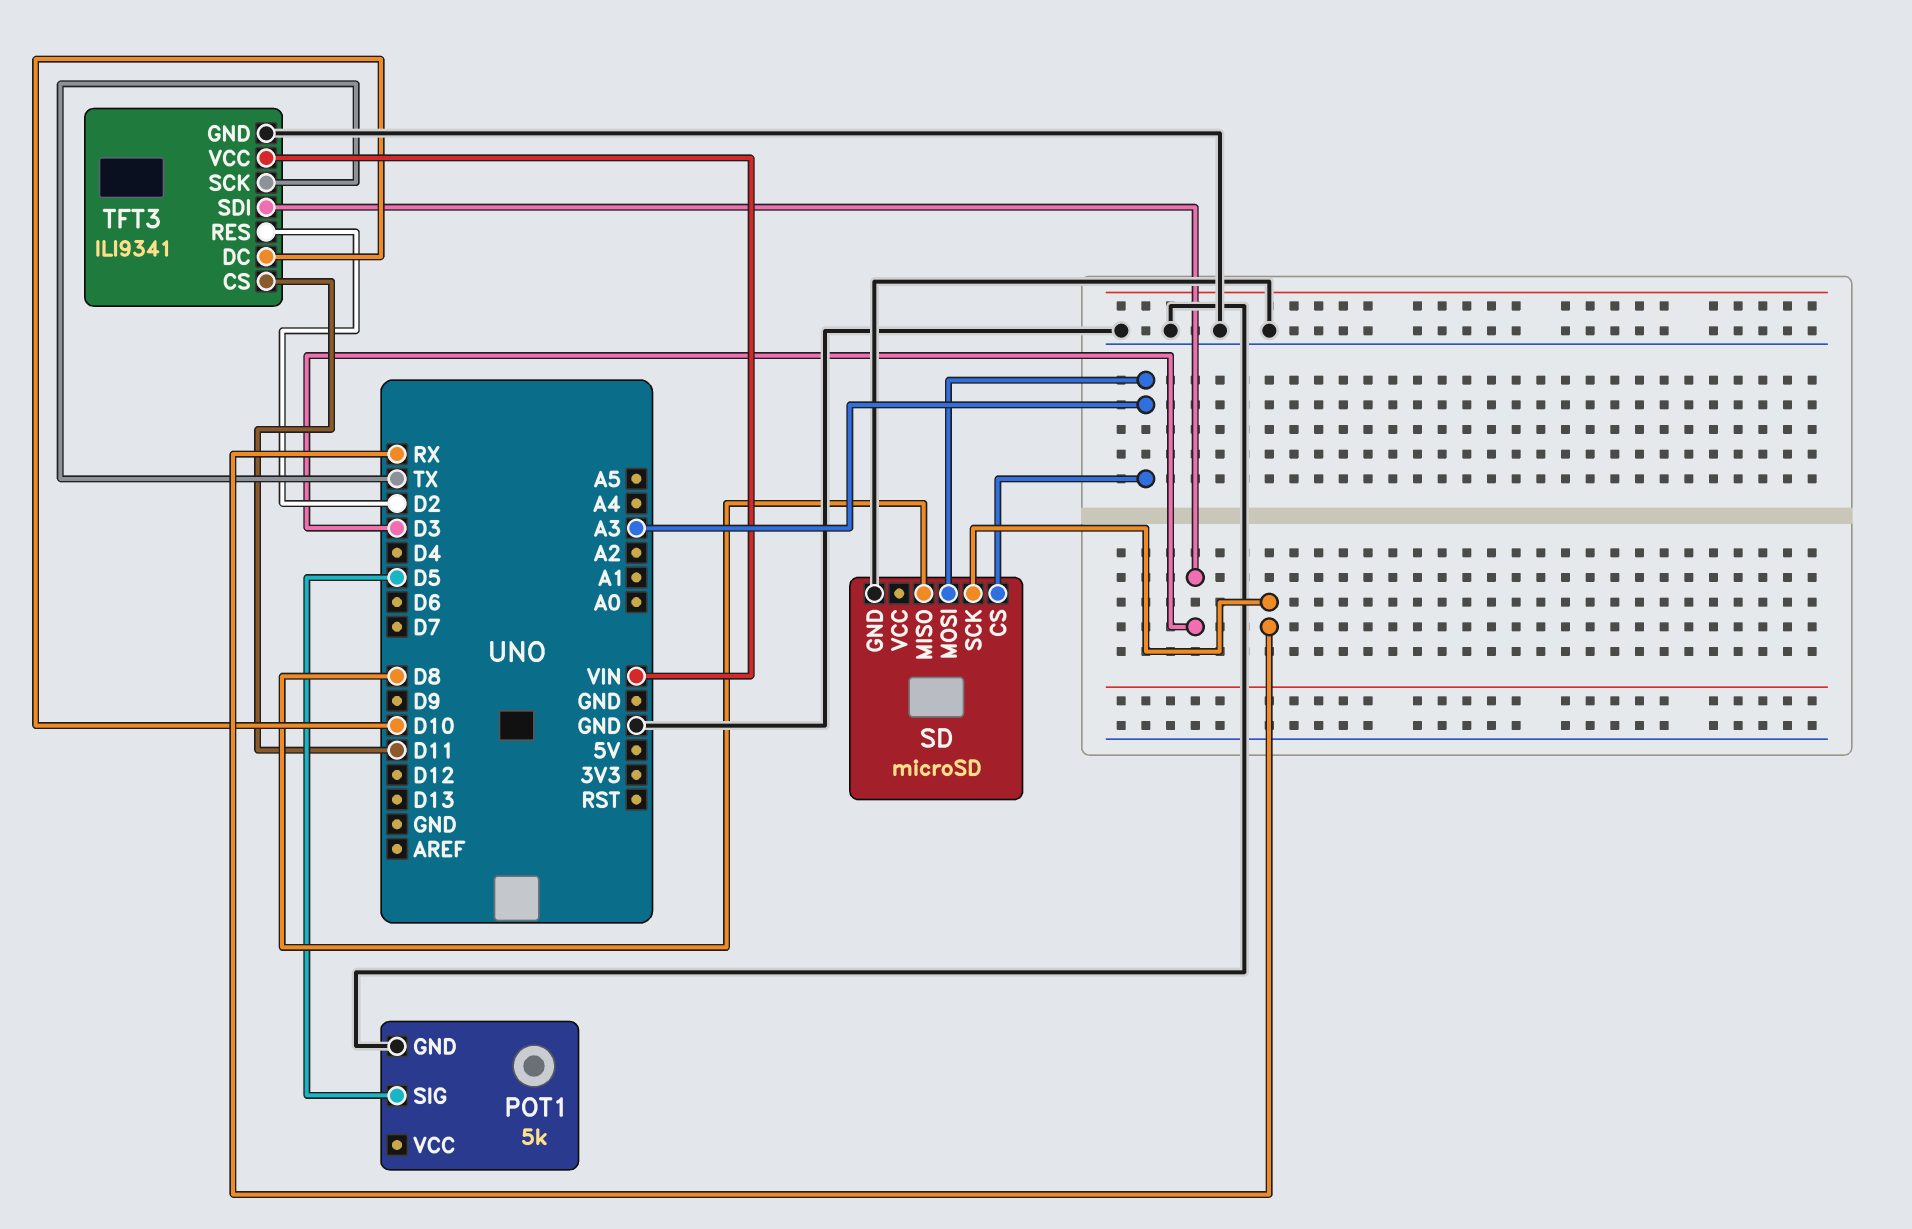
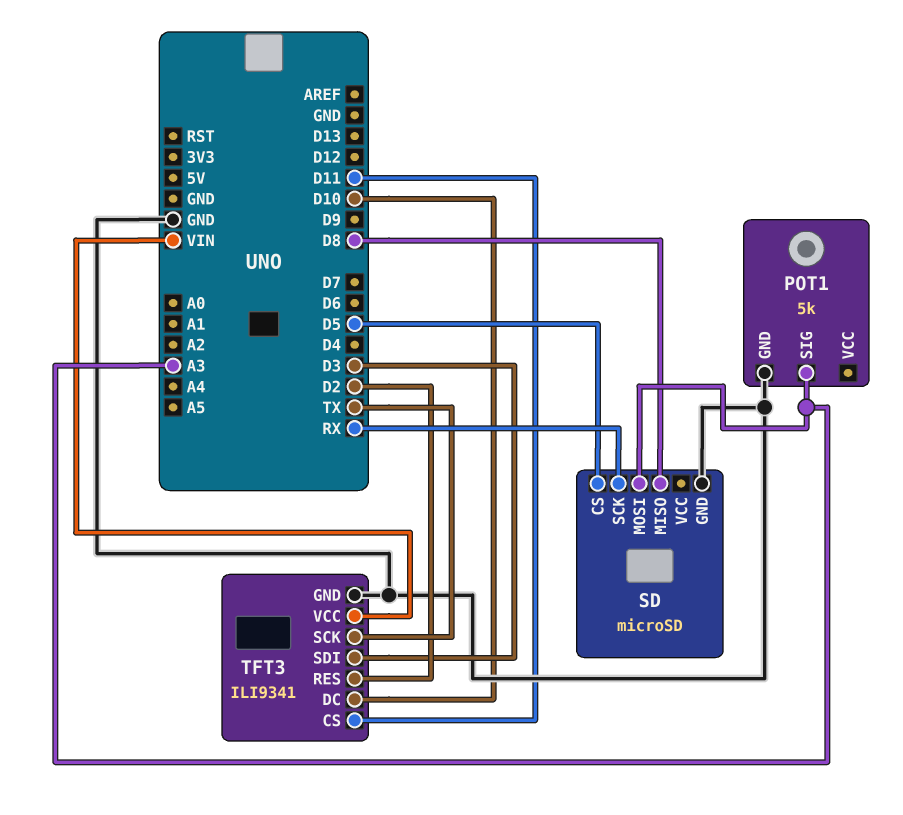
POT1 pin SIG: D5 -> A3
SD pin CS: A3 -> D5

